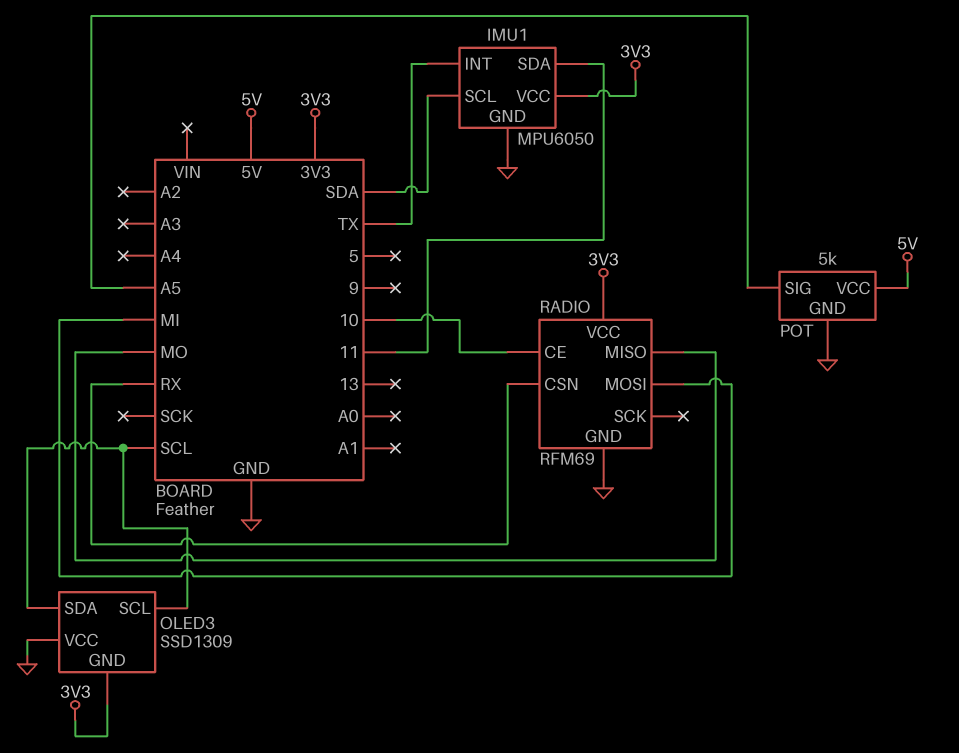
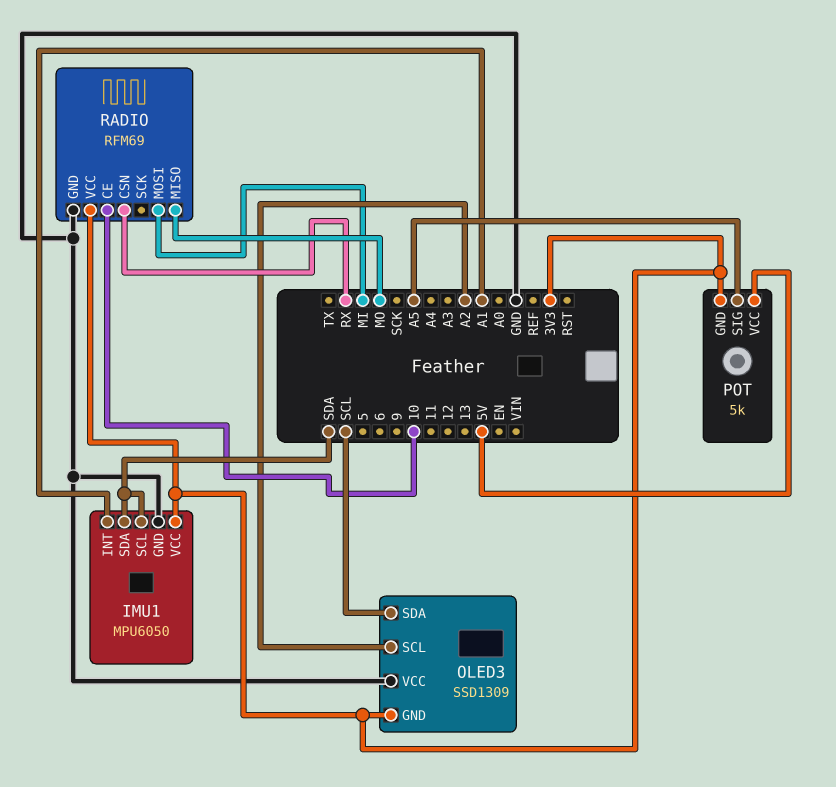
IMU1 pin INT: TX -> A1
IMU1 pin SDA: 11 -> SDA
OLED3 pin SCL: SCL -> A2
POT pin GND: GND -> 3V3

